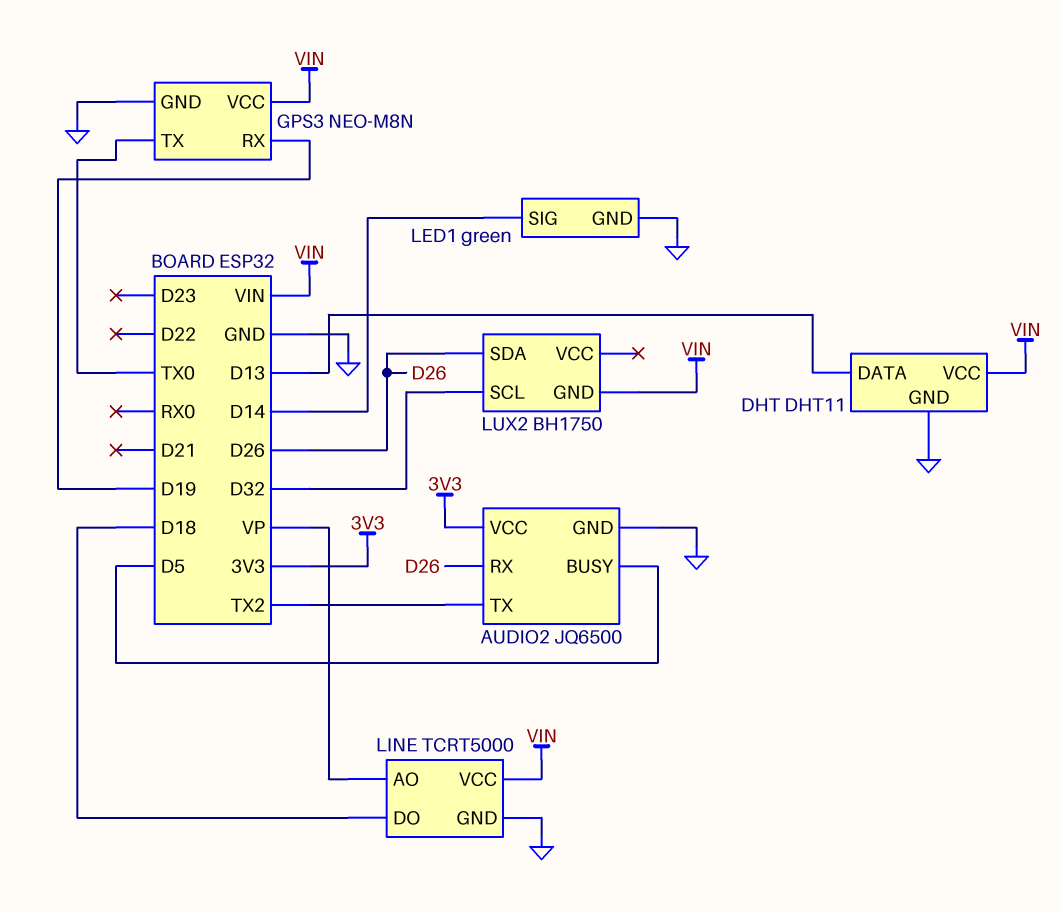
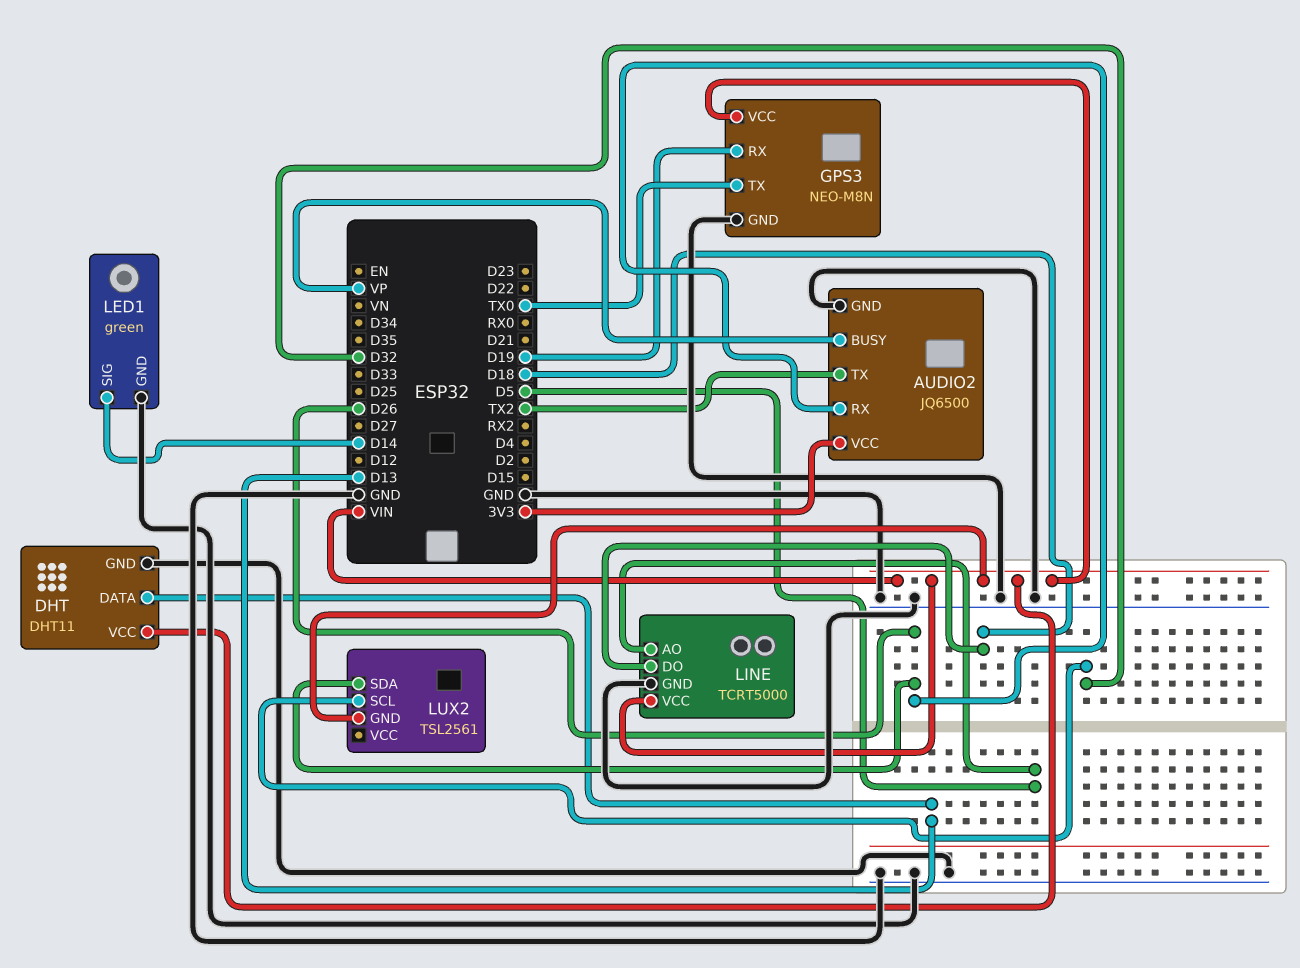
AUDIO2 pin BUSY: D5 -> VP
LINE pin AO: VP -> D5
LUX2: BH1750 -> TSL2561

